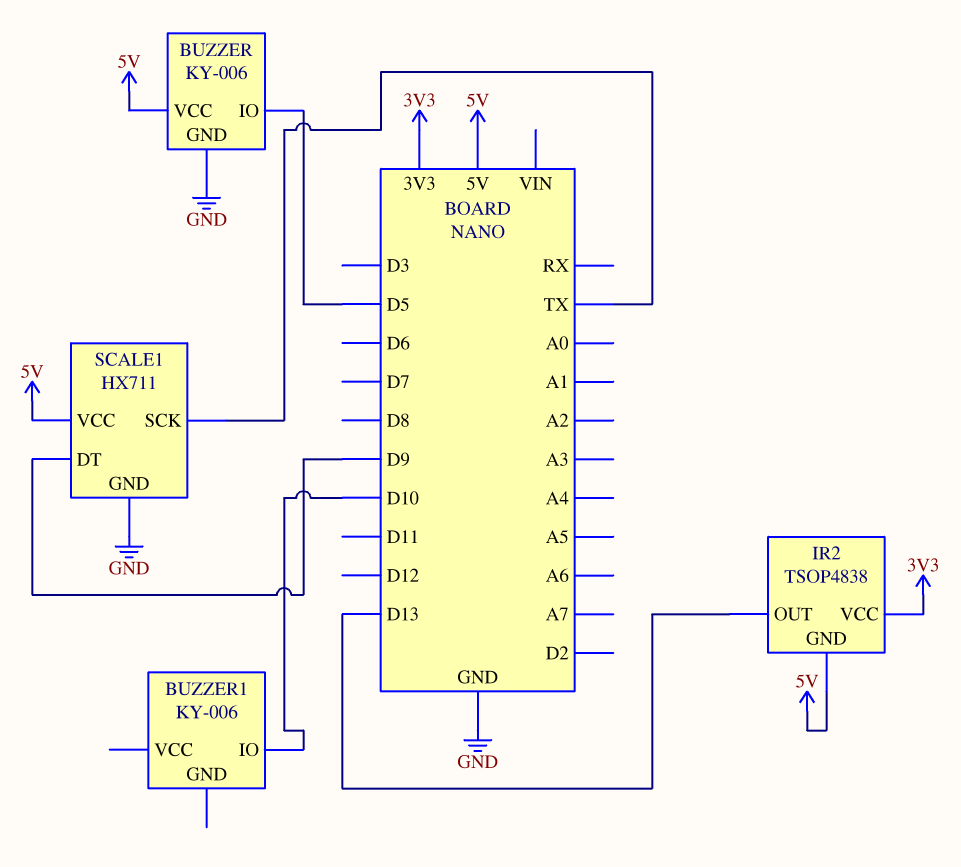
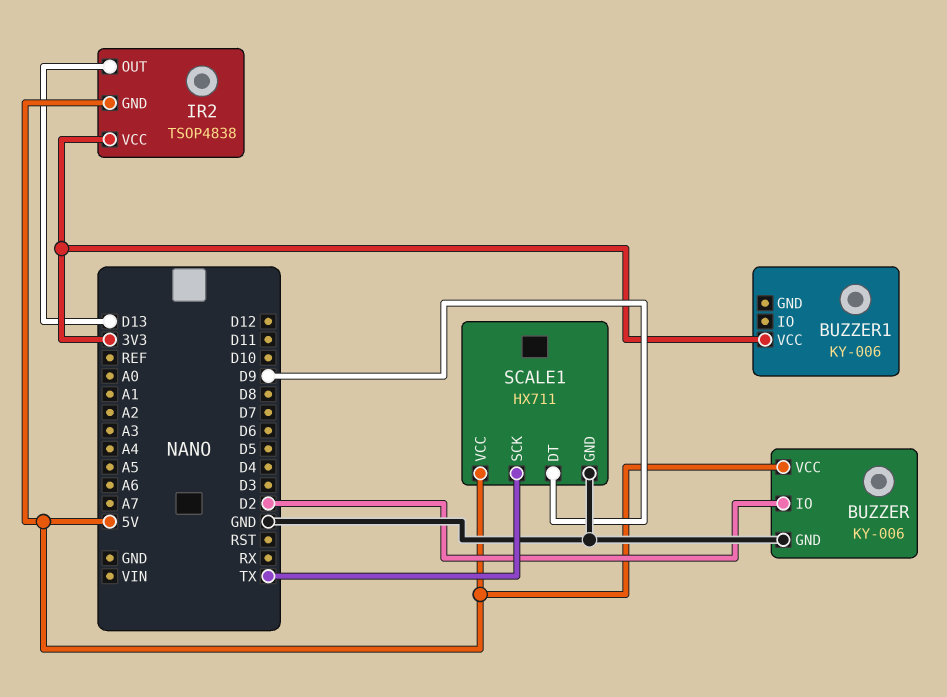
BUZZER pin IO: D5 -> D2
BUZZER1 pin IO: D10 -> none
BUZZER1 pin VCC: none -> 3V3

